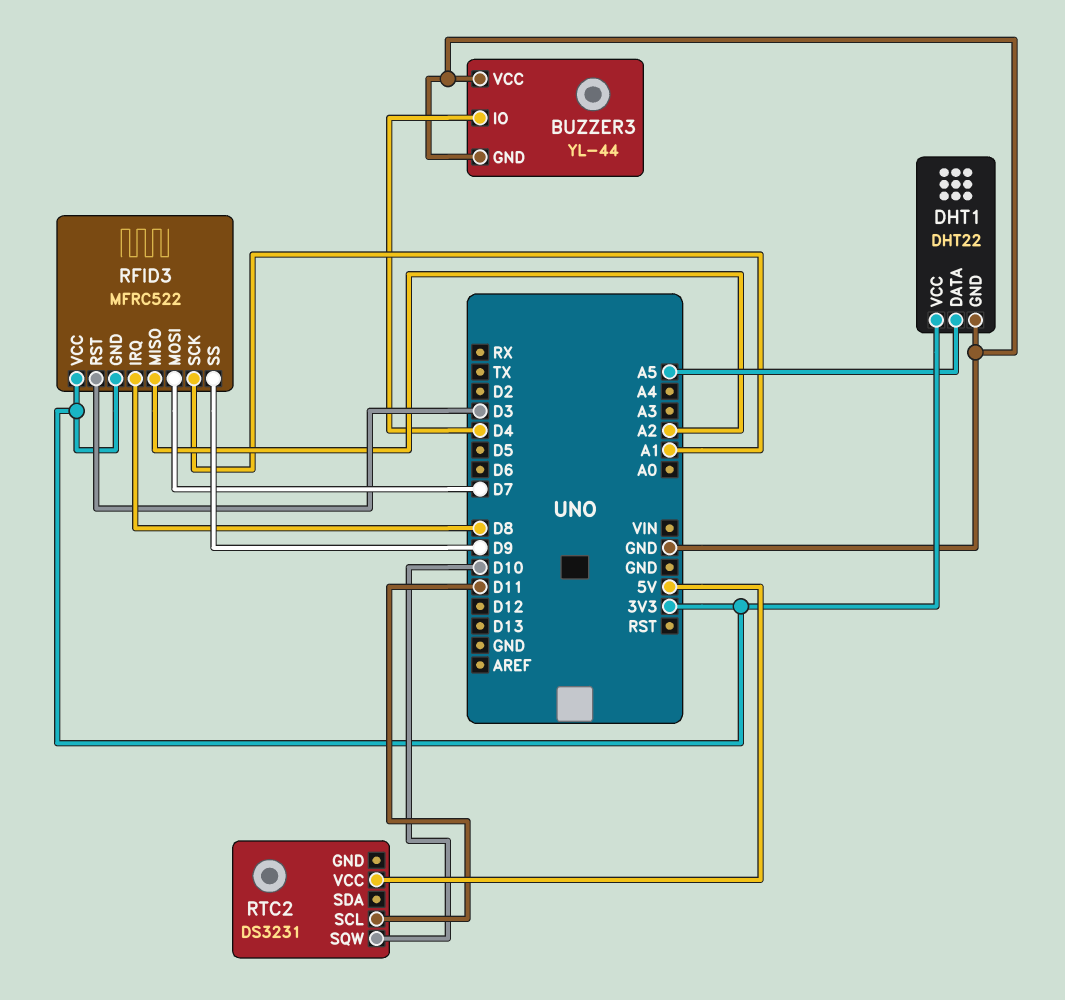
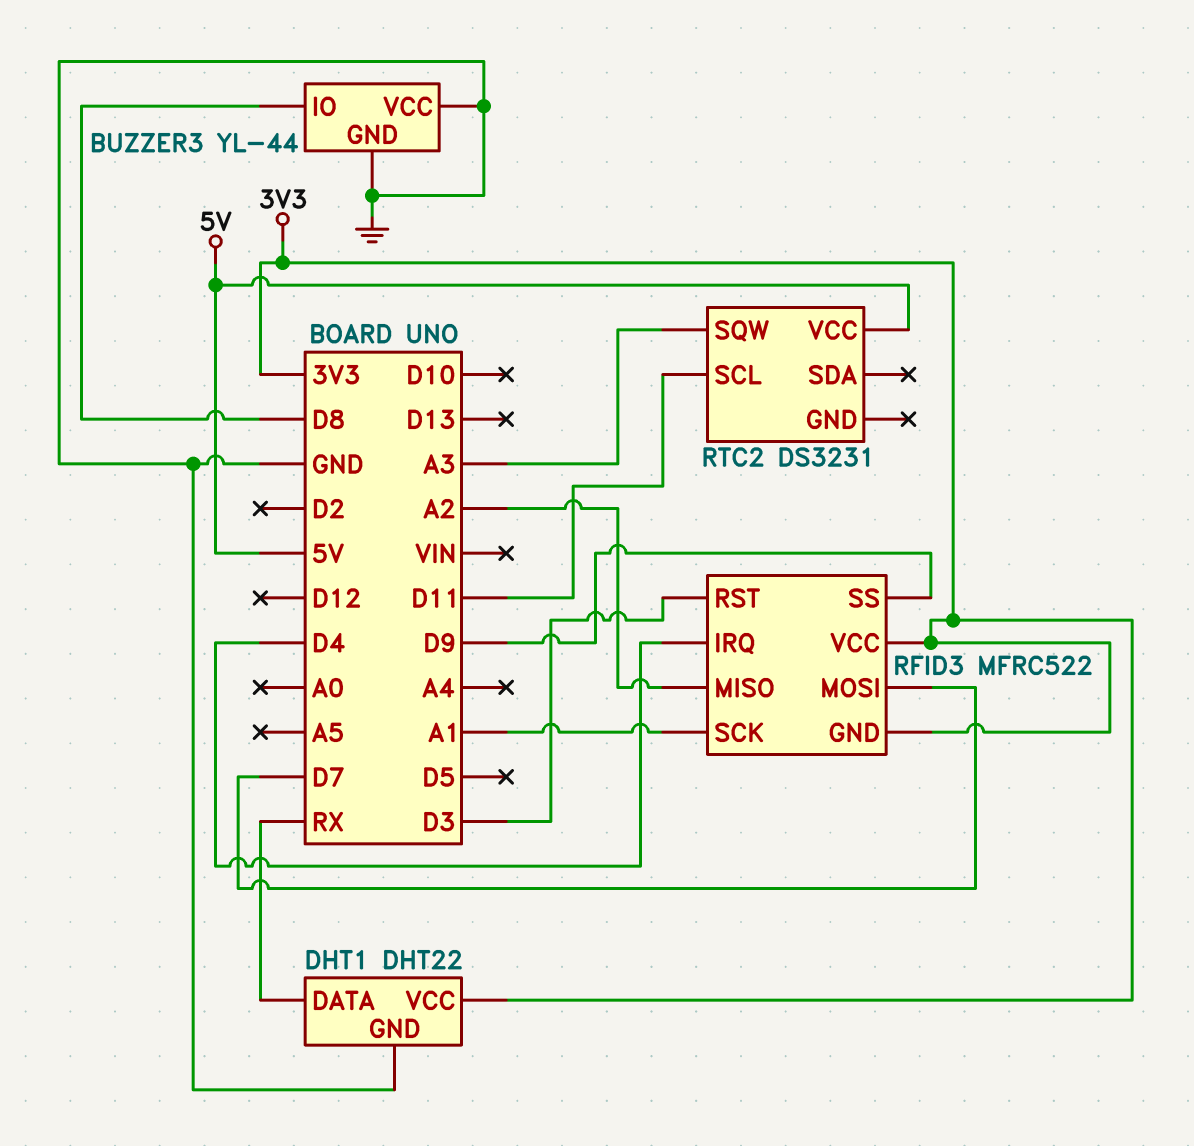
BUZZER3 pin IO: D4 -> D8
DHT1 pin DATA: A5 -> RX
RFID3 pin IRQ: D8 -> D4
RTC2 pin SQW: D10 -> A3

